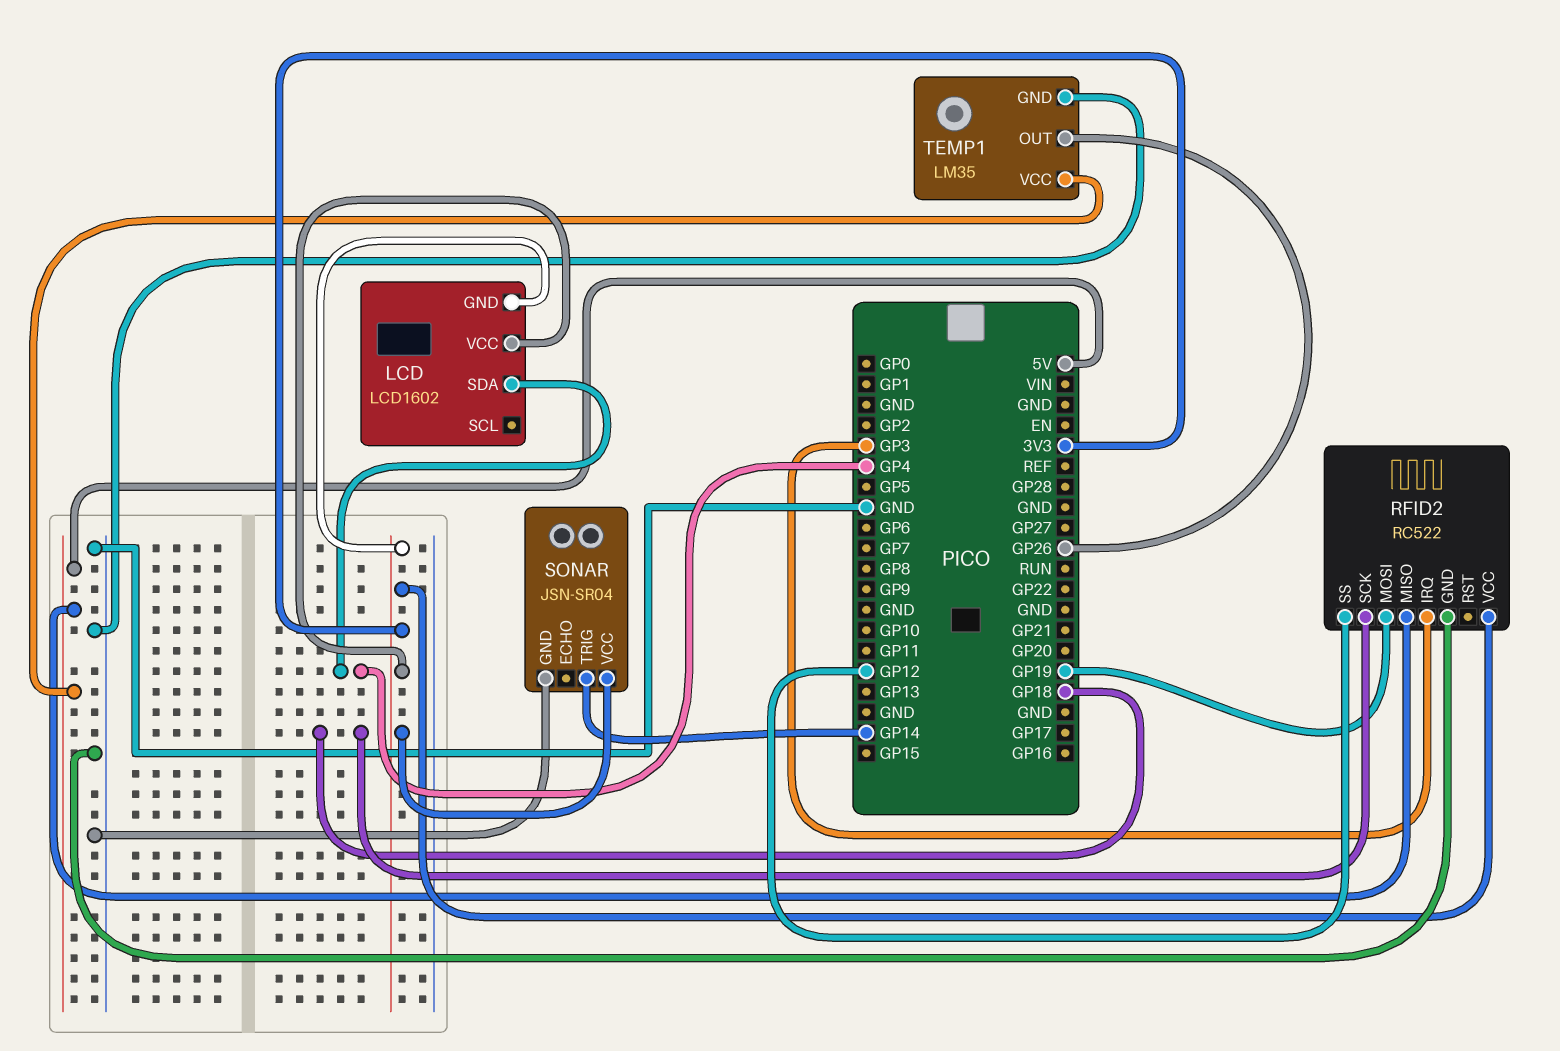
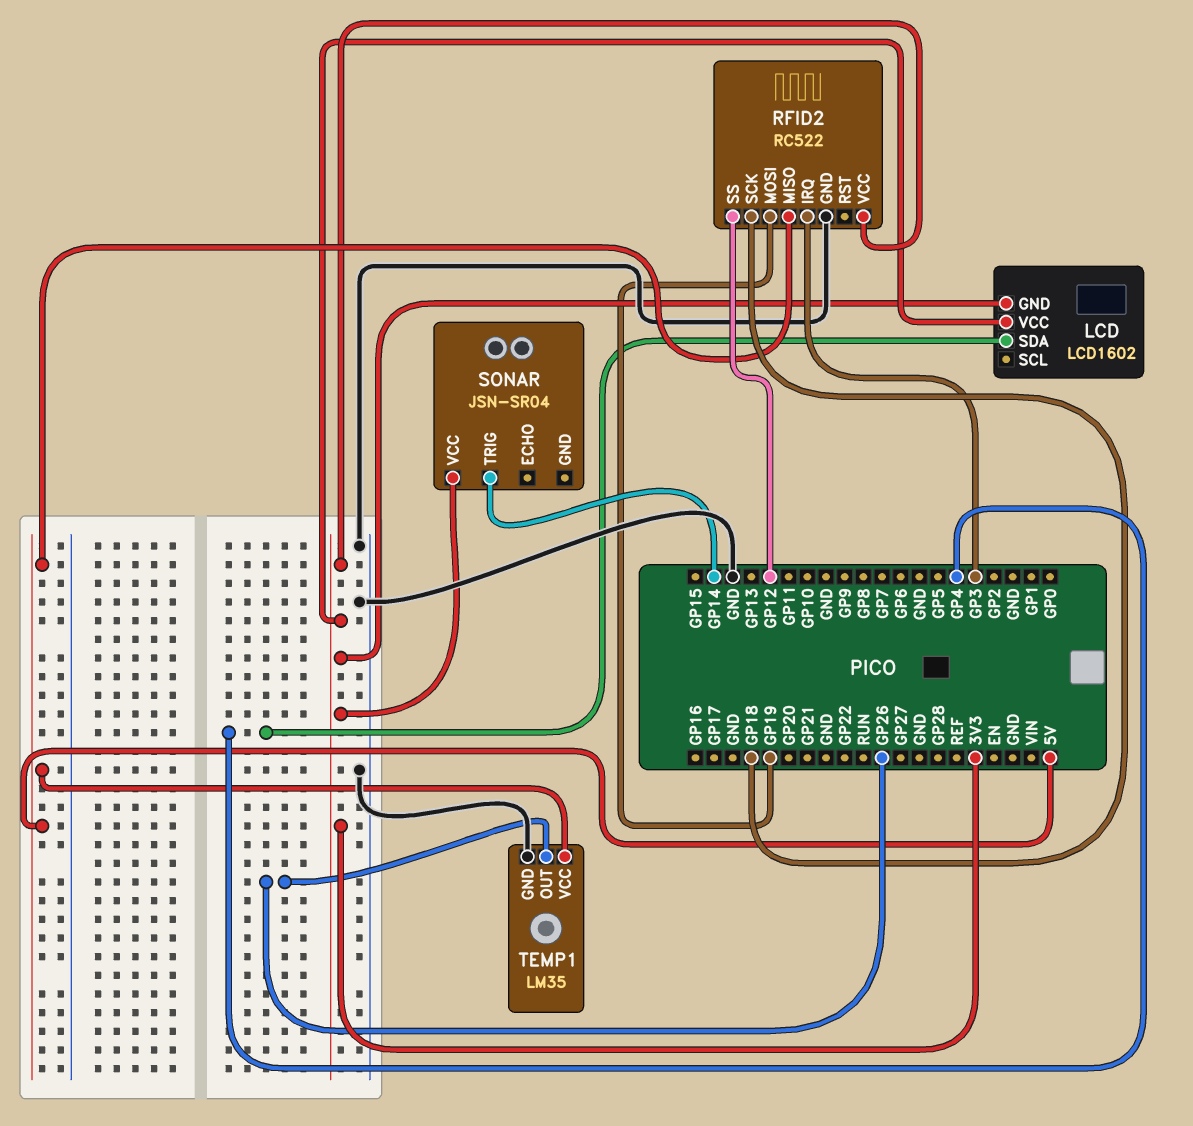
SONAR pin GND: GND -> none

